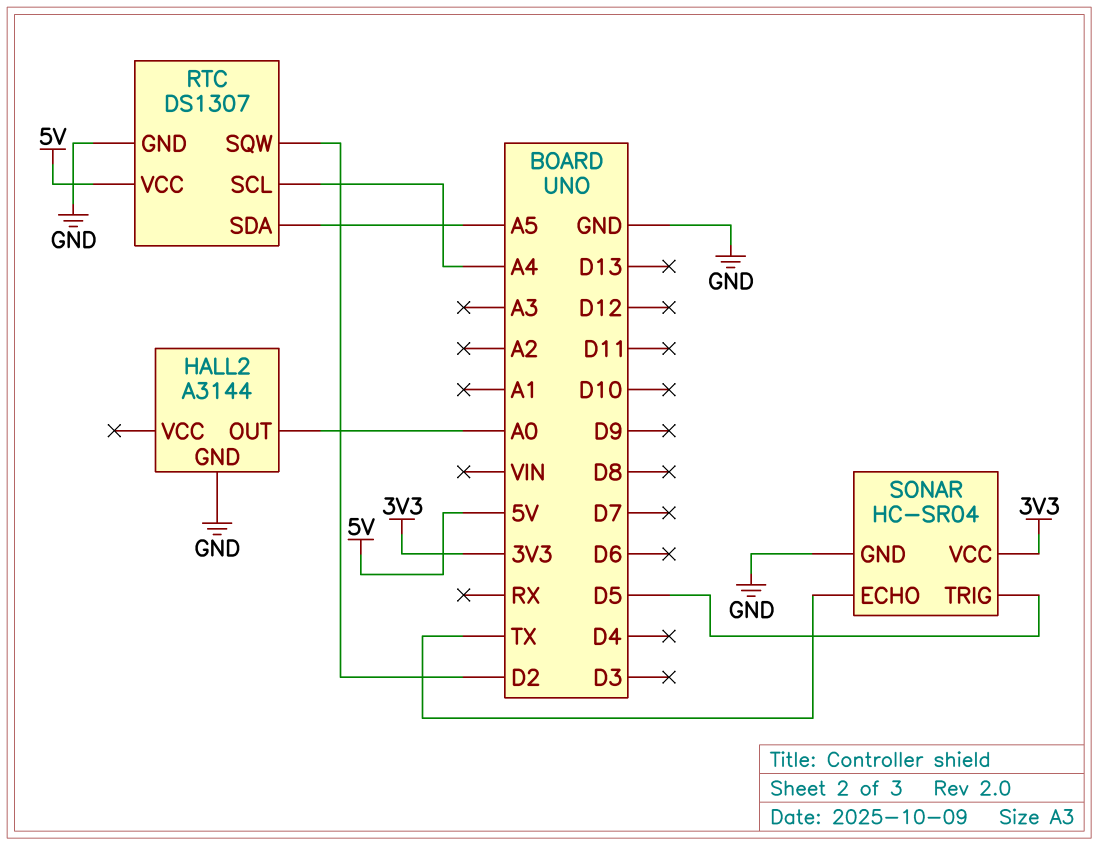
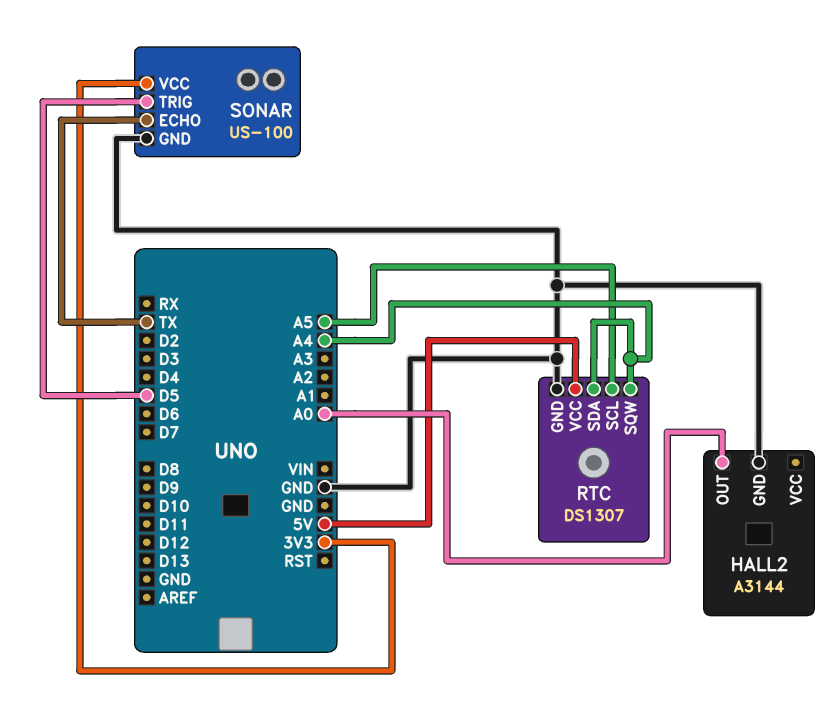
RTC pin SCL: A4 -> A5
RTC pin SDA: A5 -> A4
RTC pin SQW: D2 -> A4
SONAR: HC-SR04 -> US-100

